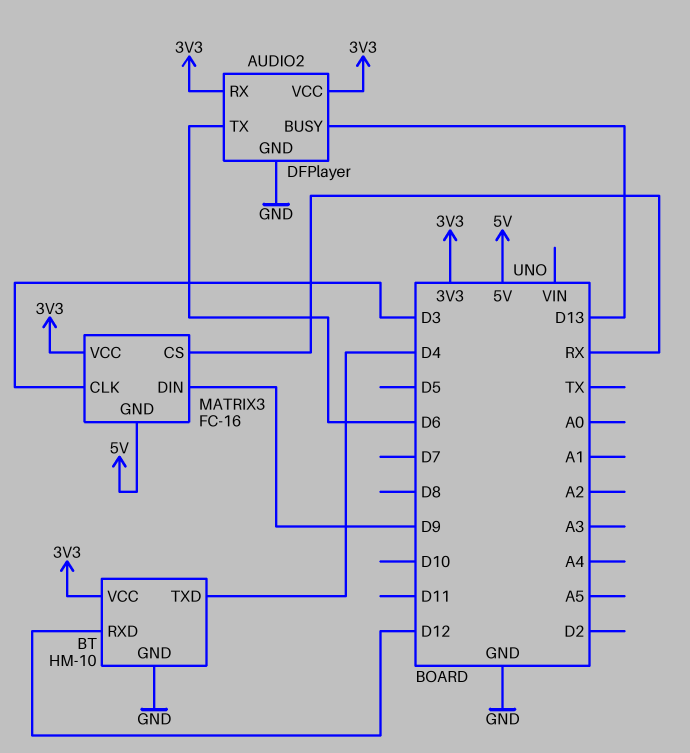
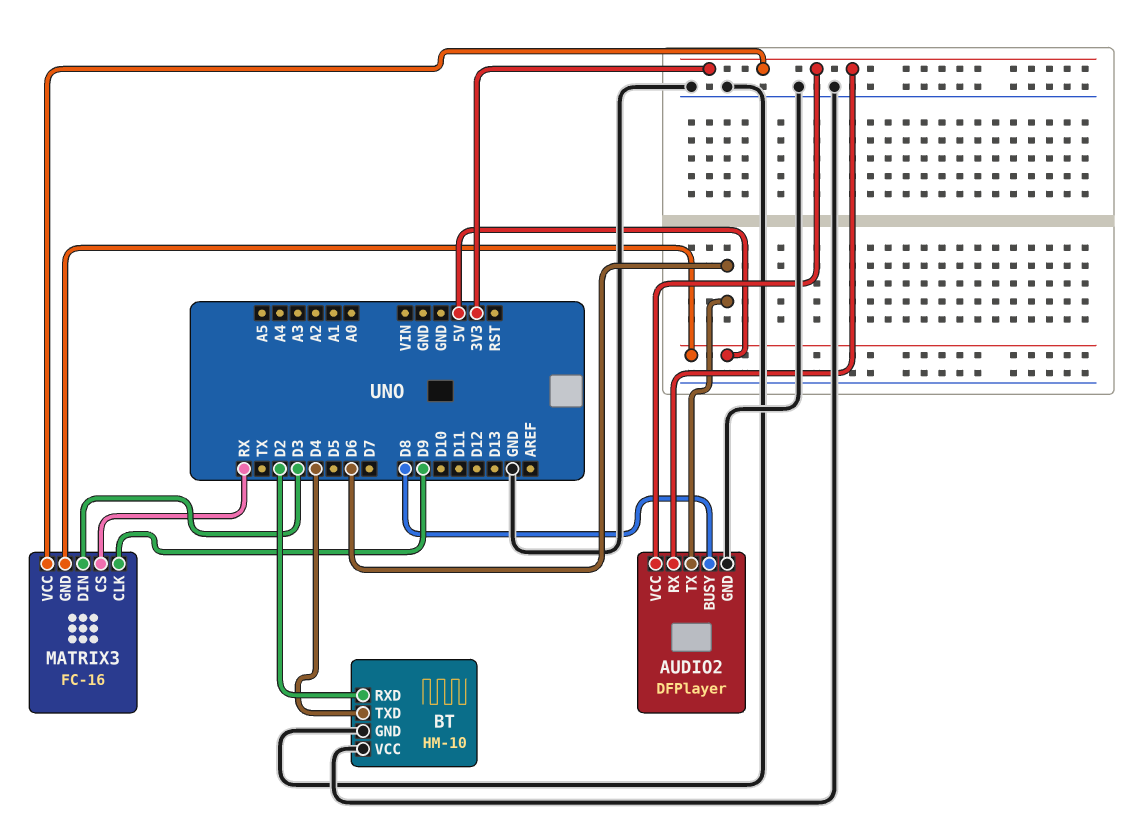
AUDIO2 pin BUSY: D13 -> D8
BT pin RXD: D12 -> D2
BT pin VCC: 3V3 -> GND
MATRIX3 pin CLK: D3 -> D9
MATRIX3 pin DIN: D9 -> D3

